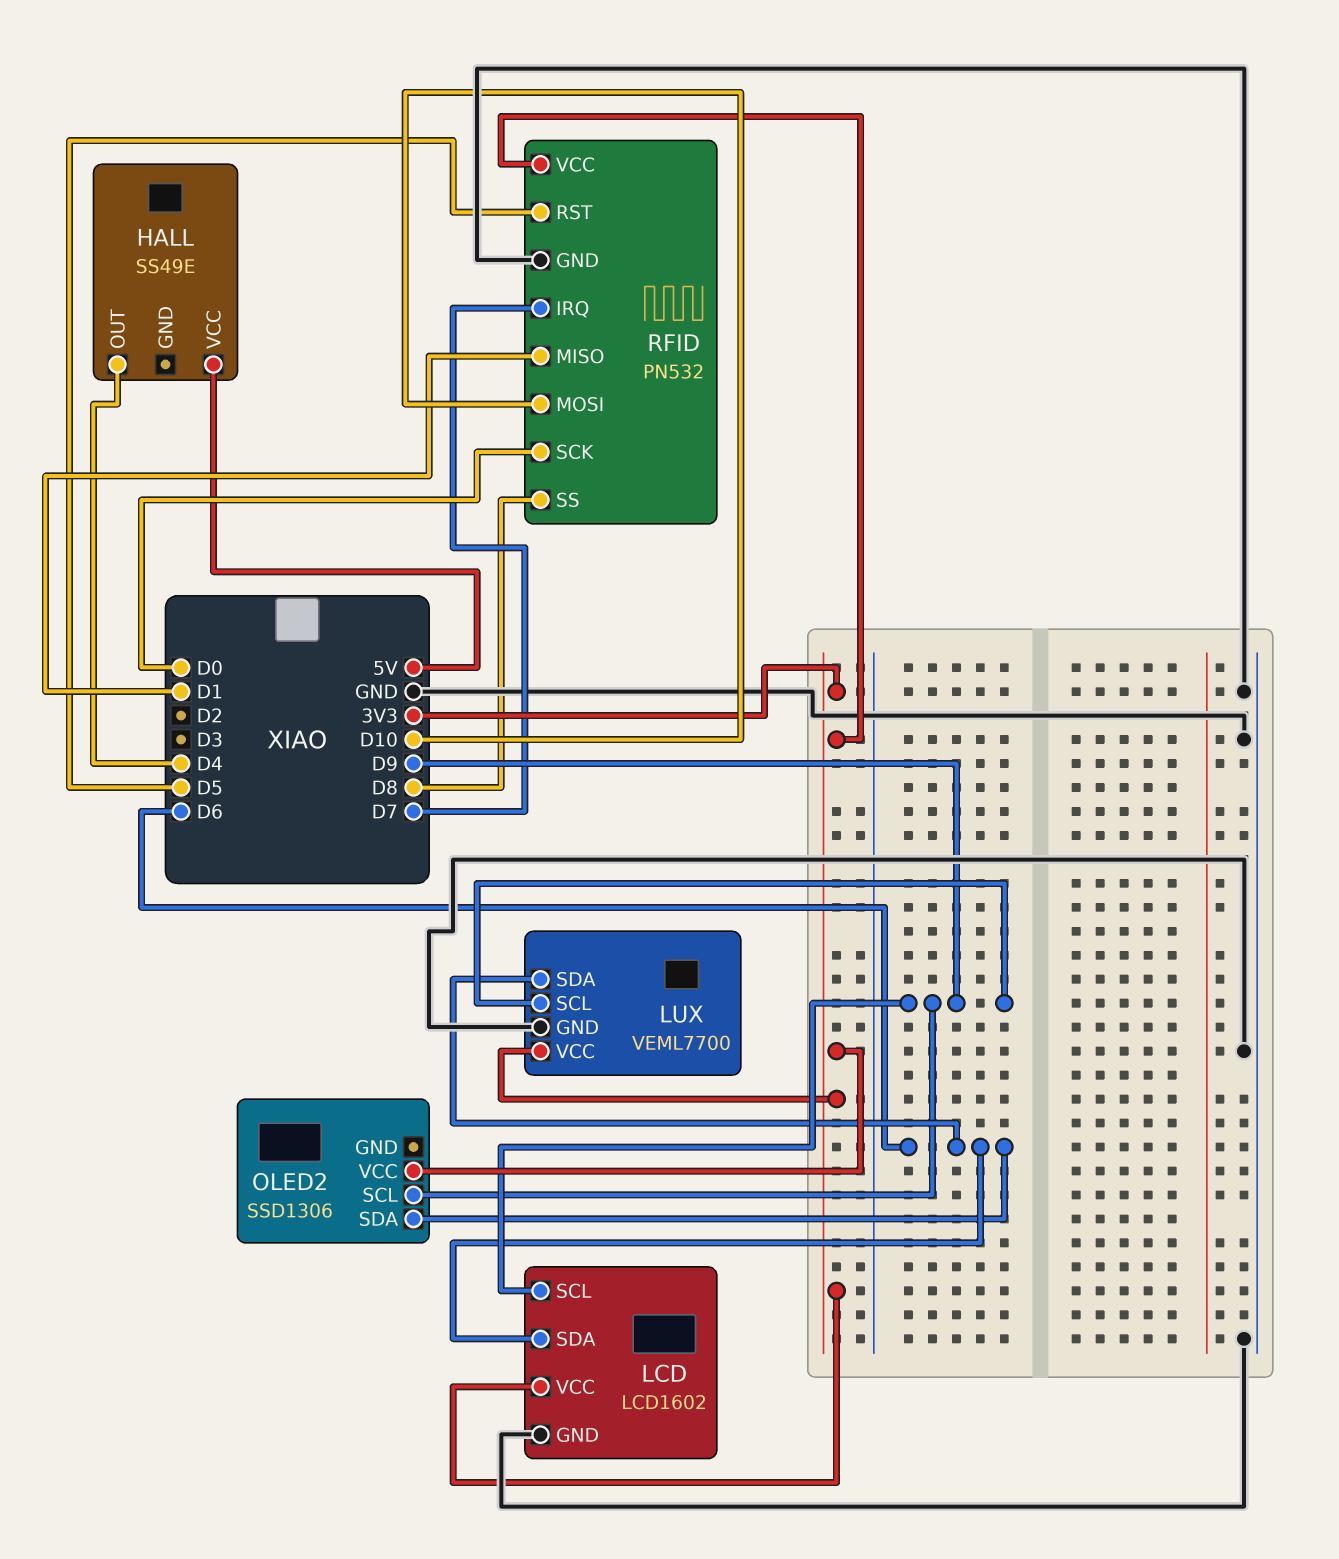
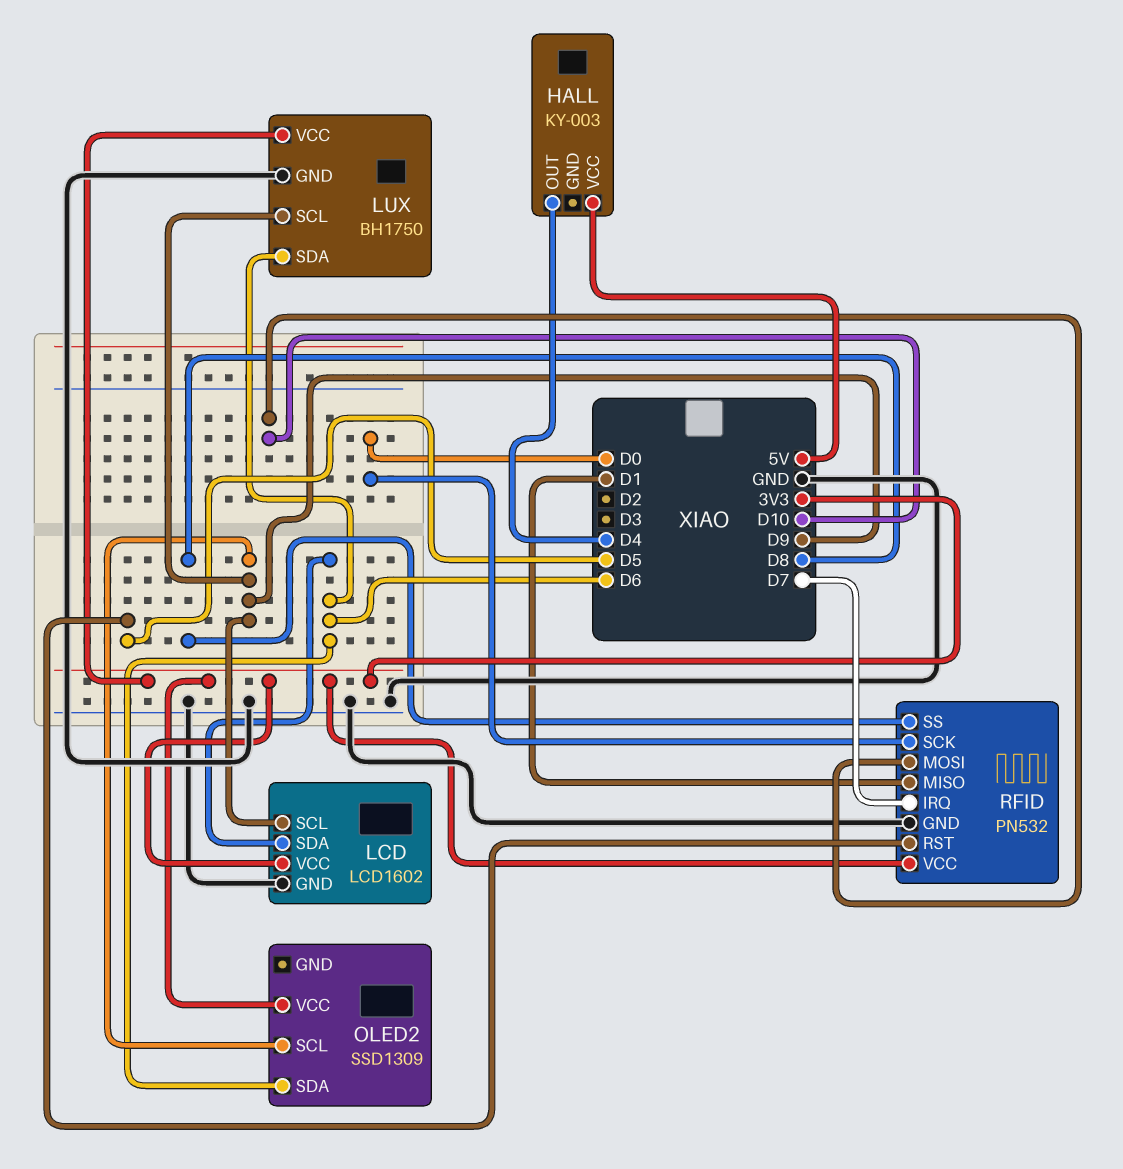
HALL: SS49E -> KY-003
LUX: VEML7700 -> BH1750
OLED2: SSD1306 -> SSD1309

